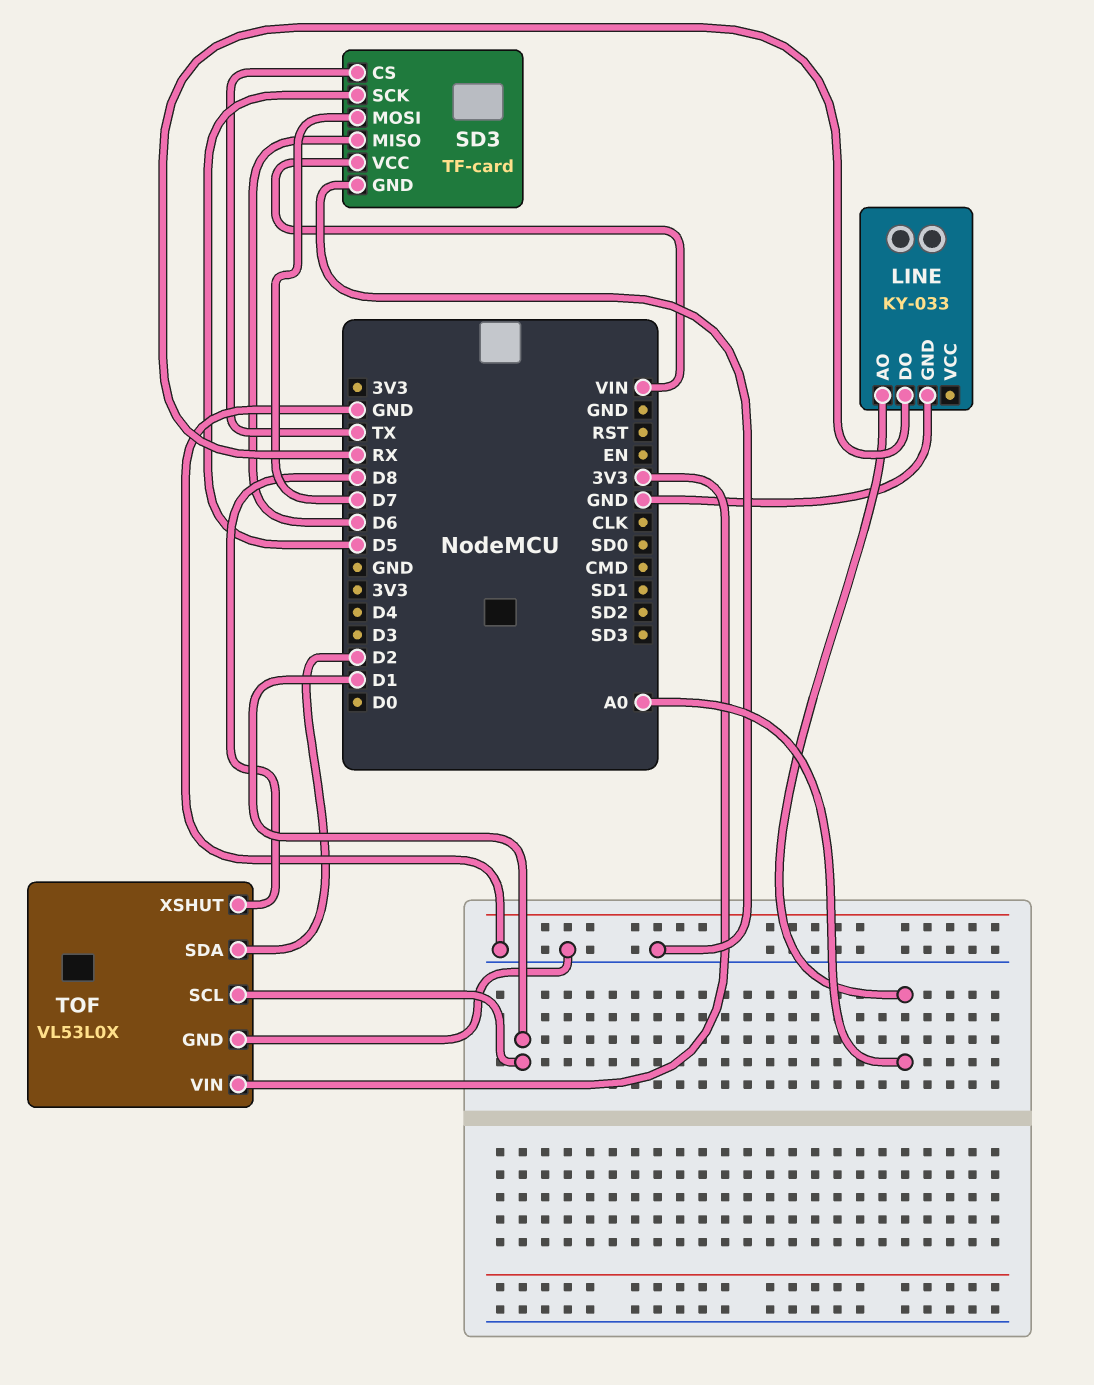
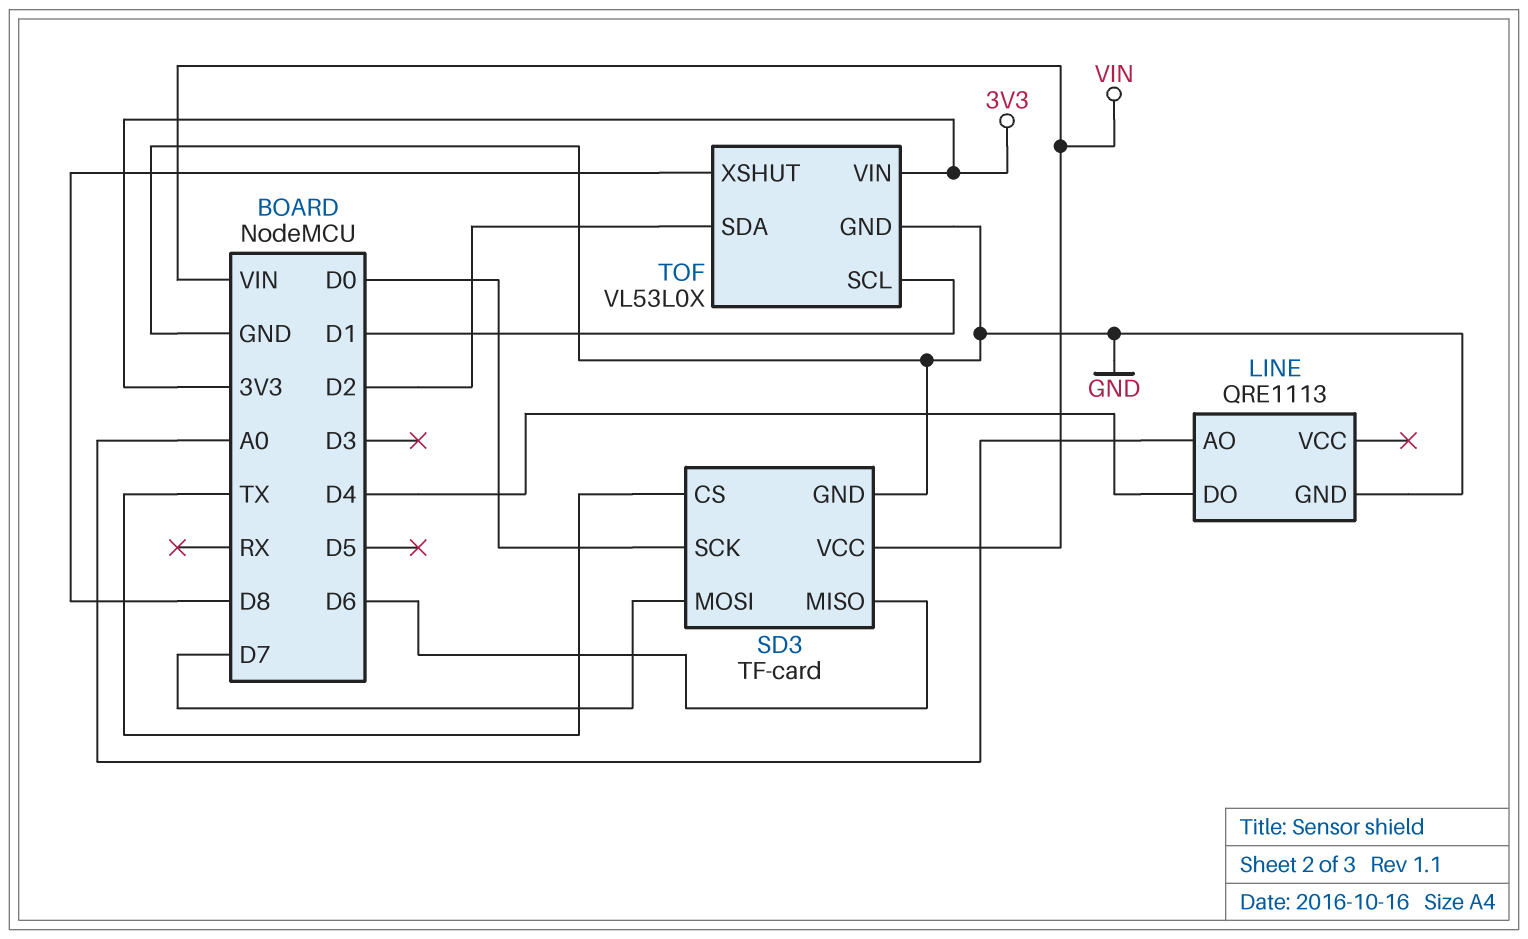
LINE: KY-033 -> QRE1113
LINE pin DO: RX -> D4
SD3 pin SCK: D5 -> D0

